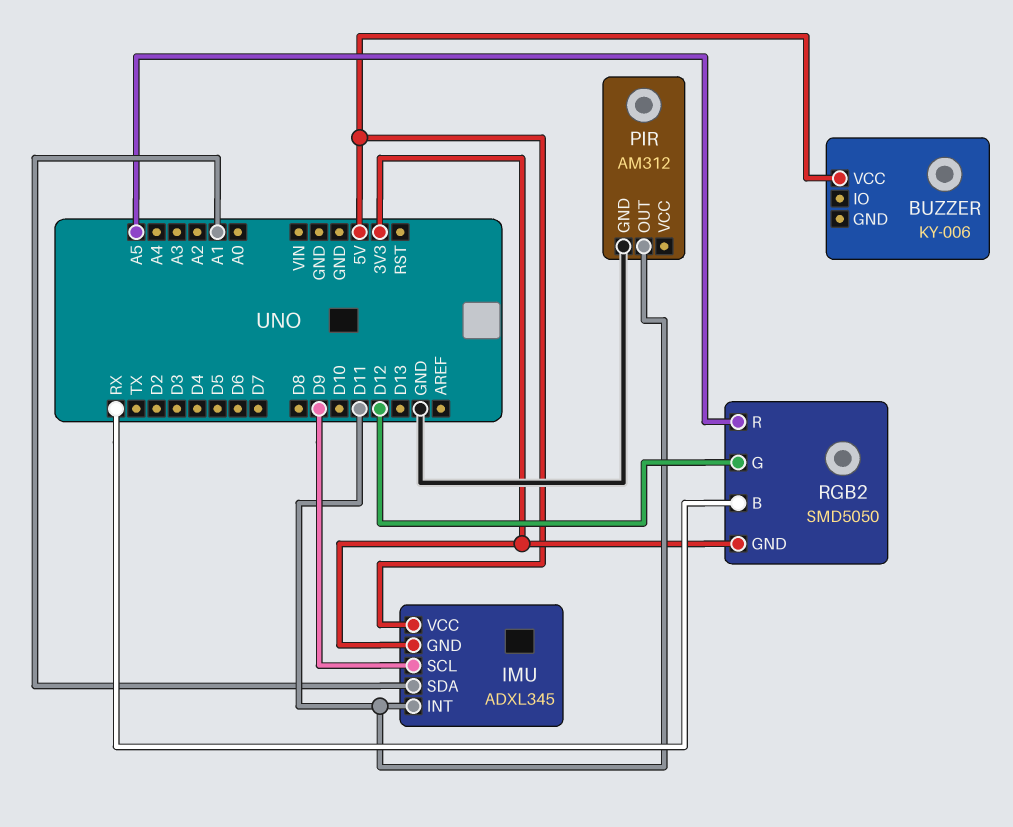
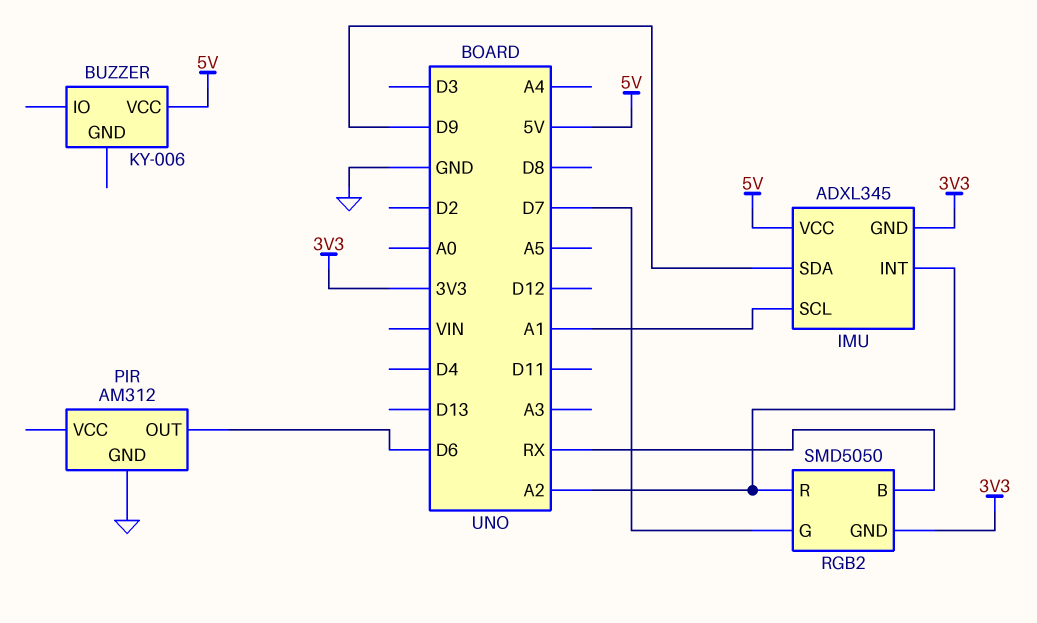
IMU pin INT: D11 -> A2
IMU pin SCL: D9 -> A1
IMU pin SDA: A1 -> D9
PIR pin OUT: D11 -> D6
RGB2 pin G: D12 -> D7
RGB2 pin R: A5 -> A2

